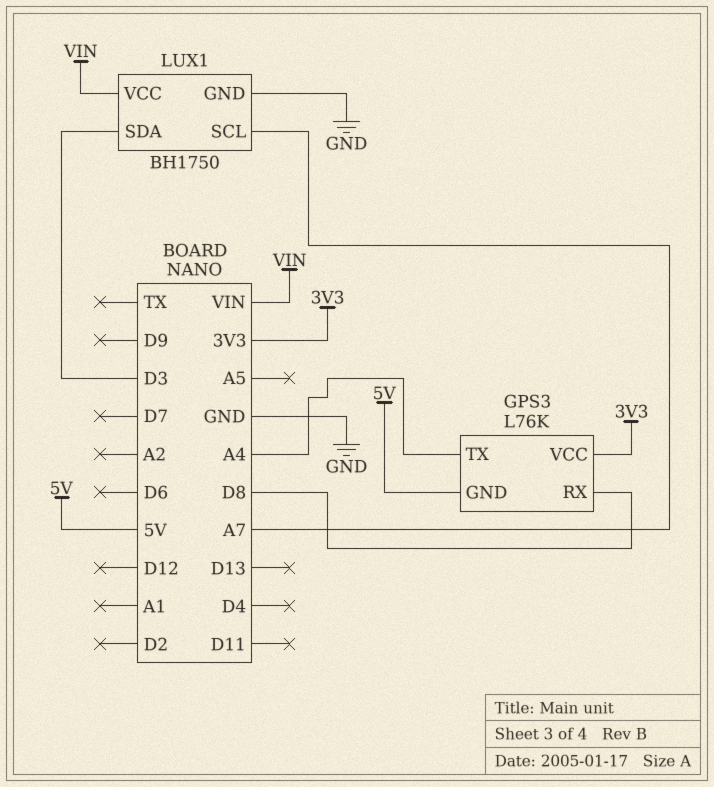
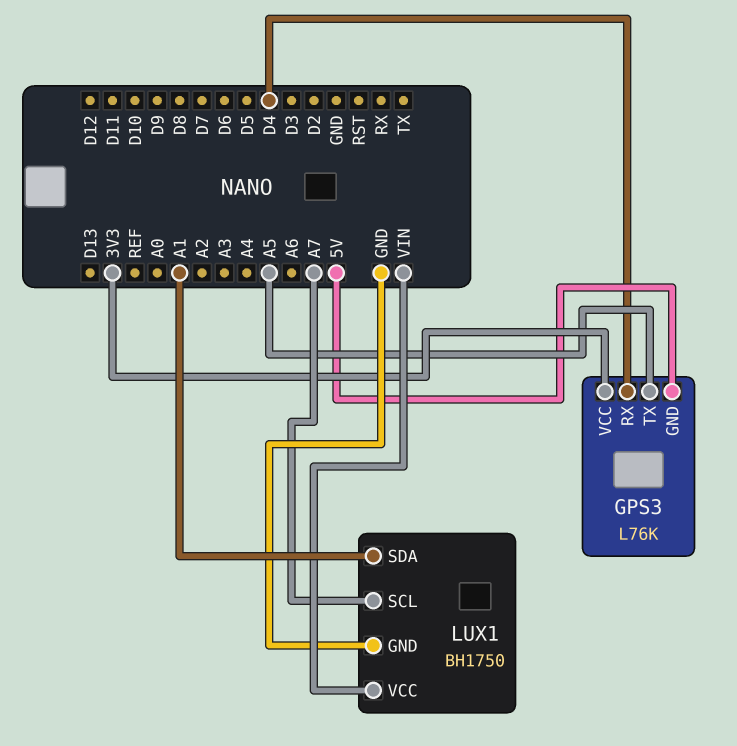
GPS3 pin RX: D8 -> D4
GPS3 pin TX: A4 -> A5
LUX1 pin SDA: D3 -> A1

